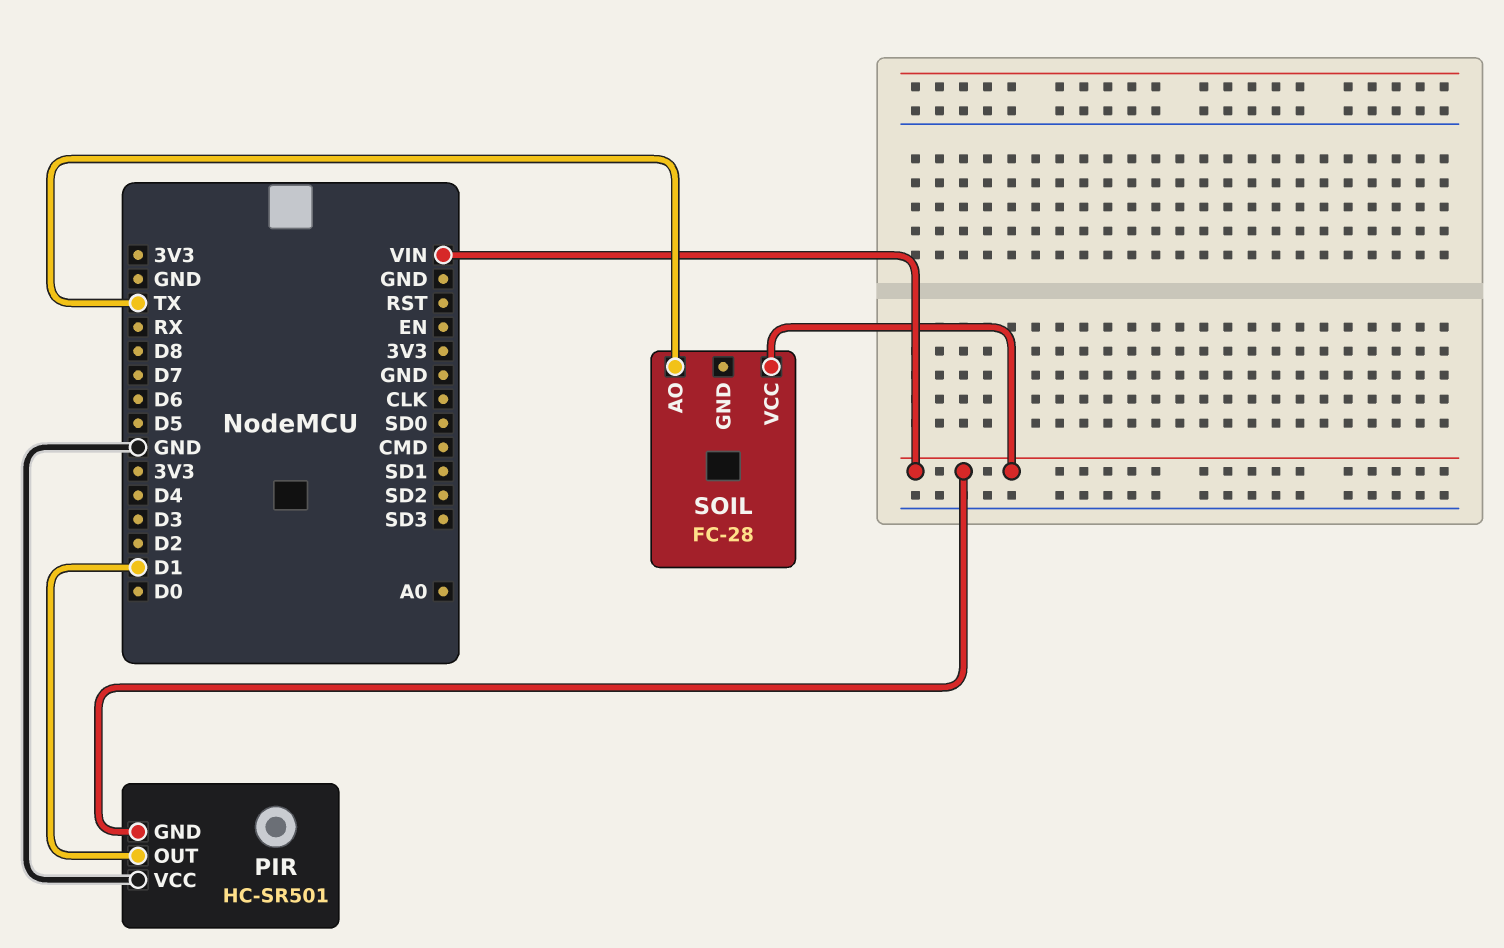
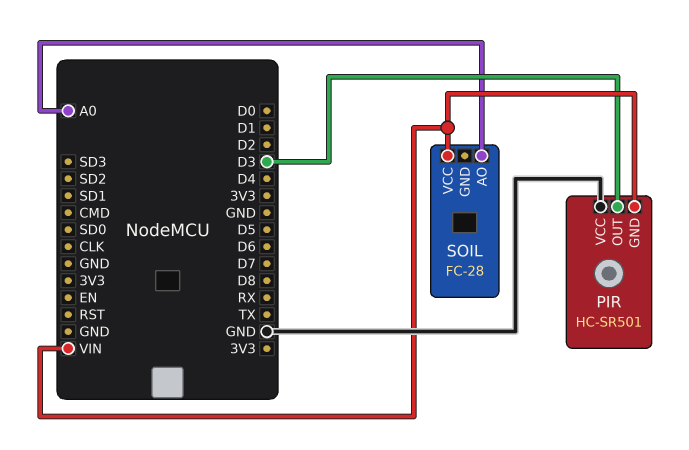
PIR pin OUT: D1 -> D3
SOIL pin AO: TX -> A0

